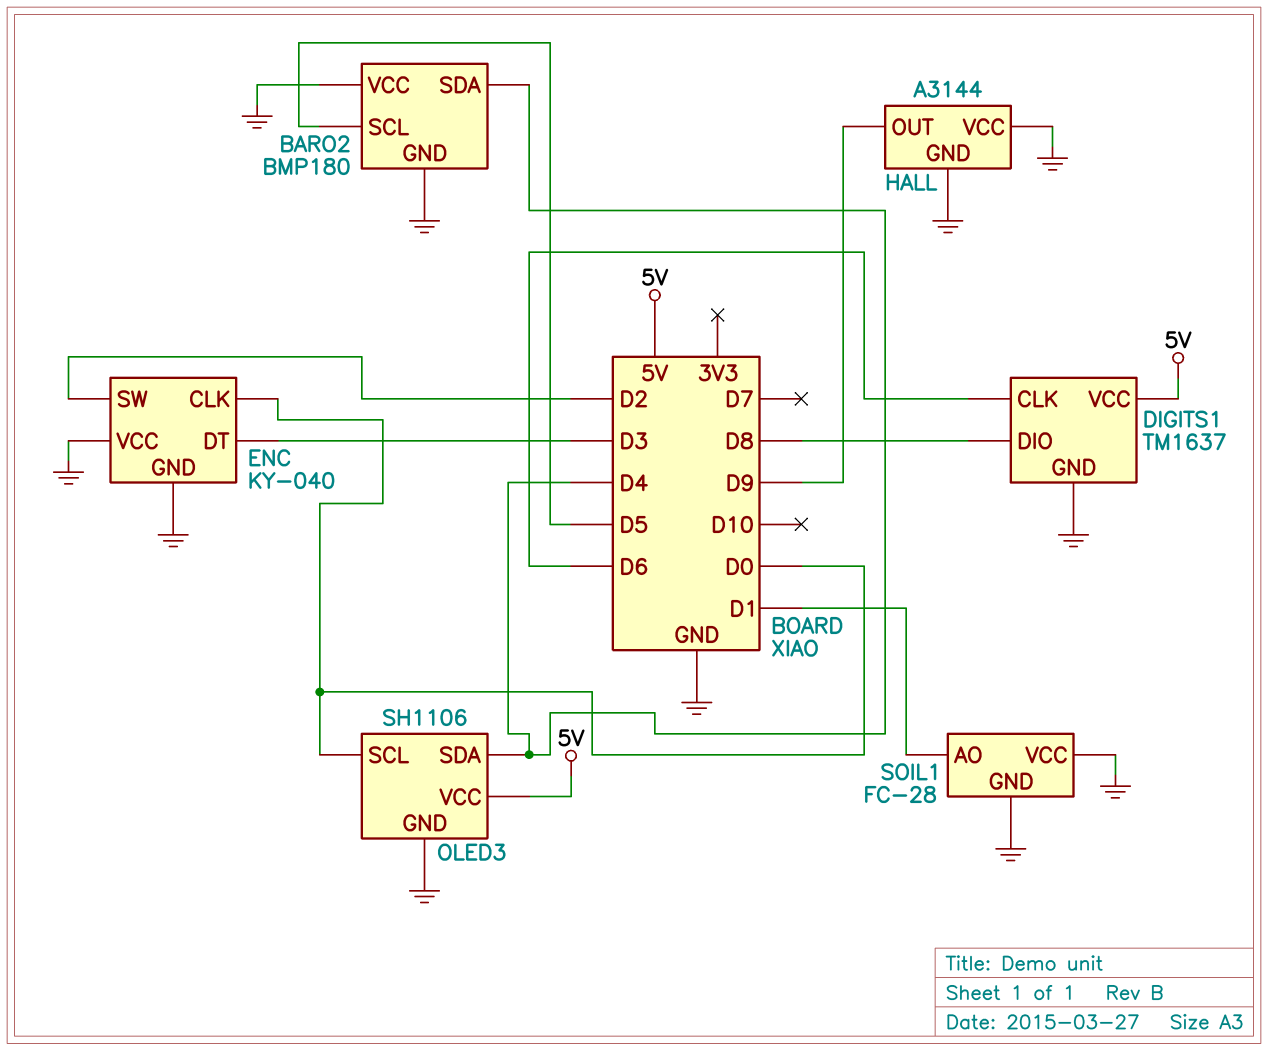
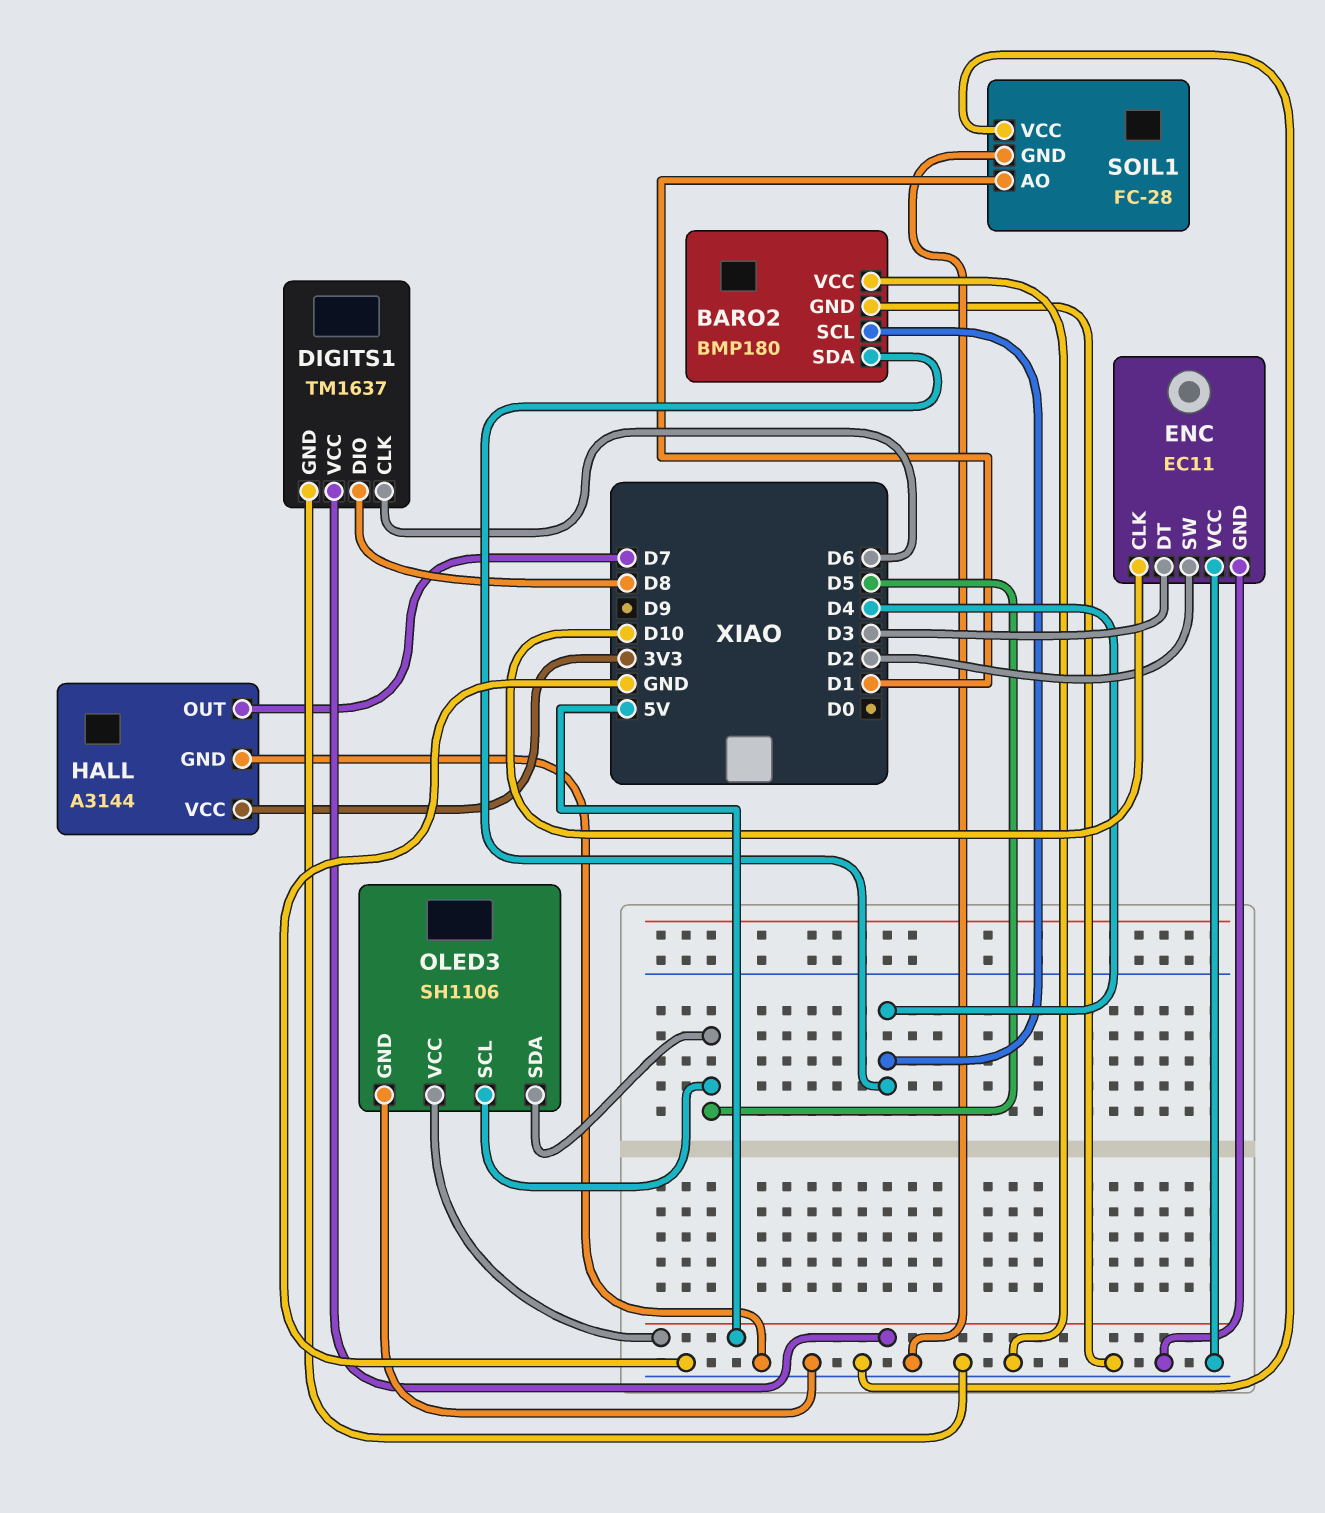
BARO2 pin SCL: D5 -> D4
ENC: KY-040 -> EC11
ENC pin CLK: D0 -> D10
HALL pin OUT: D9 -> D7
HALL pin VCC: GND -> 3V3
OLED3 pin SCL: D0 -> D5
OLED3 pin SDA: D4 -> D5

